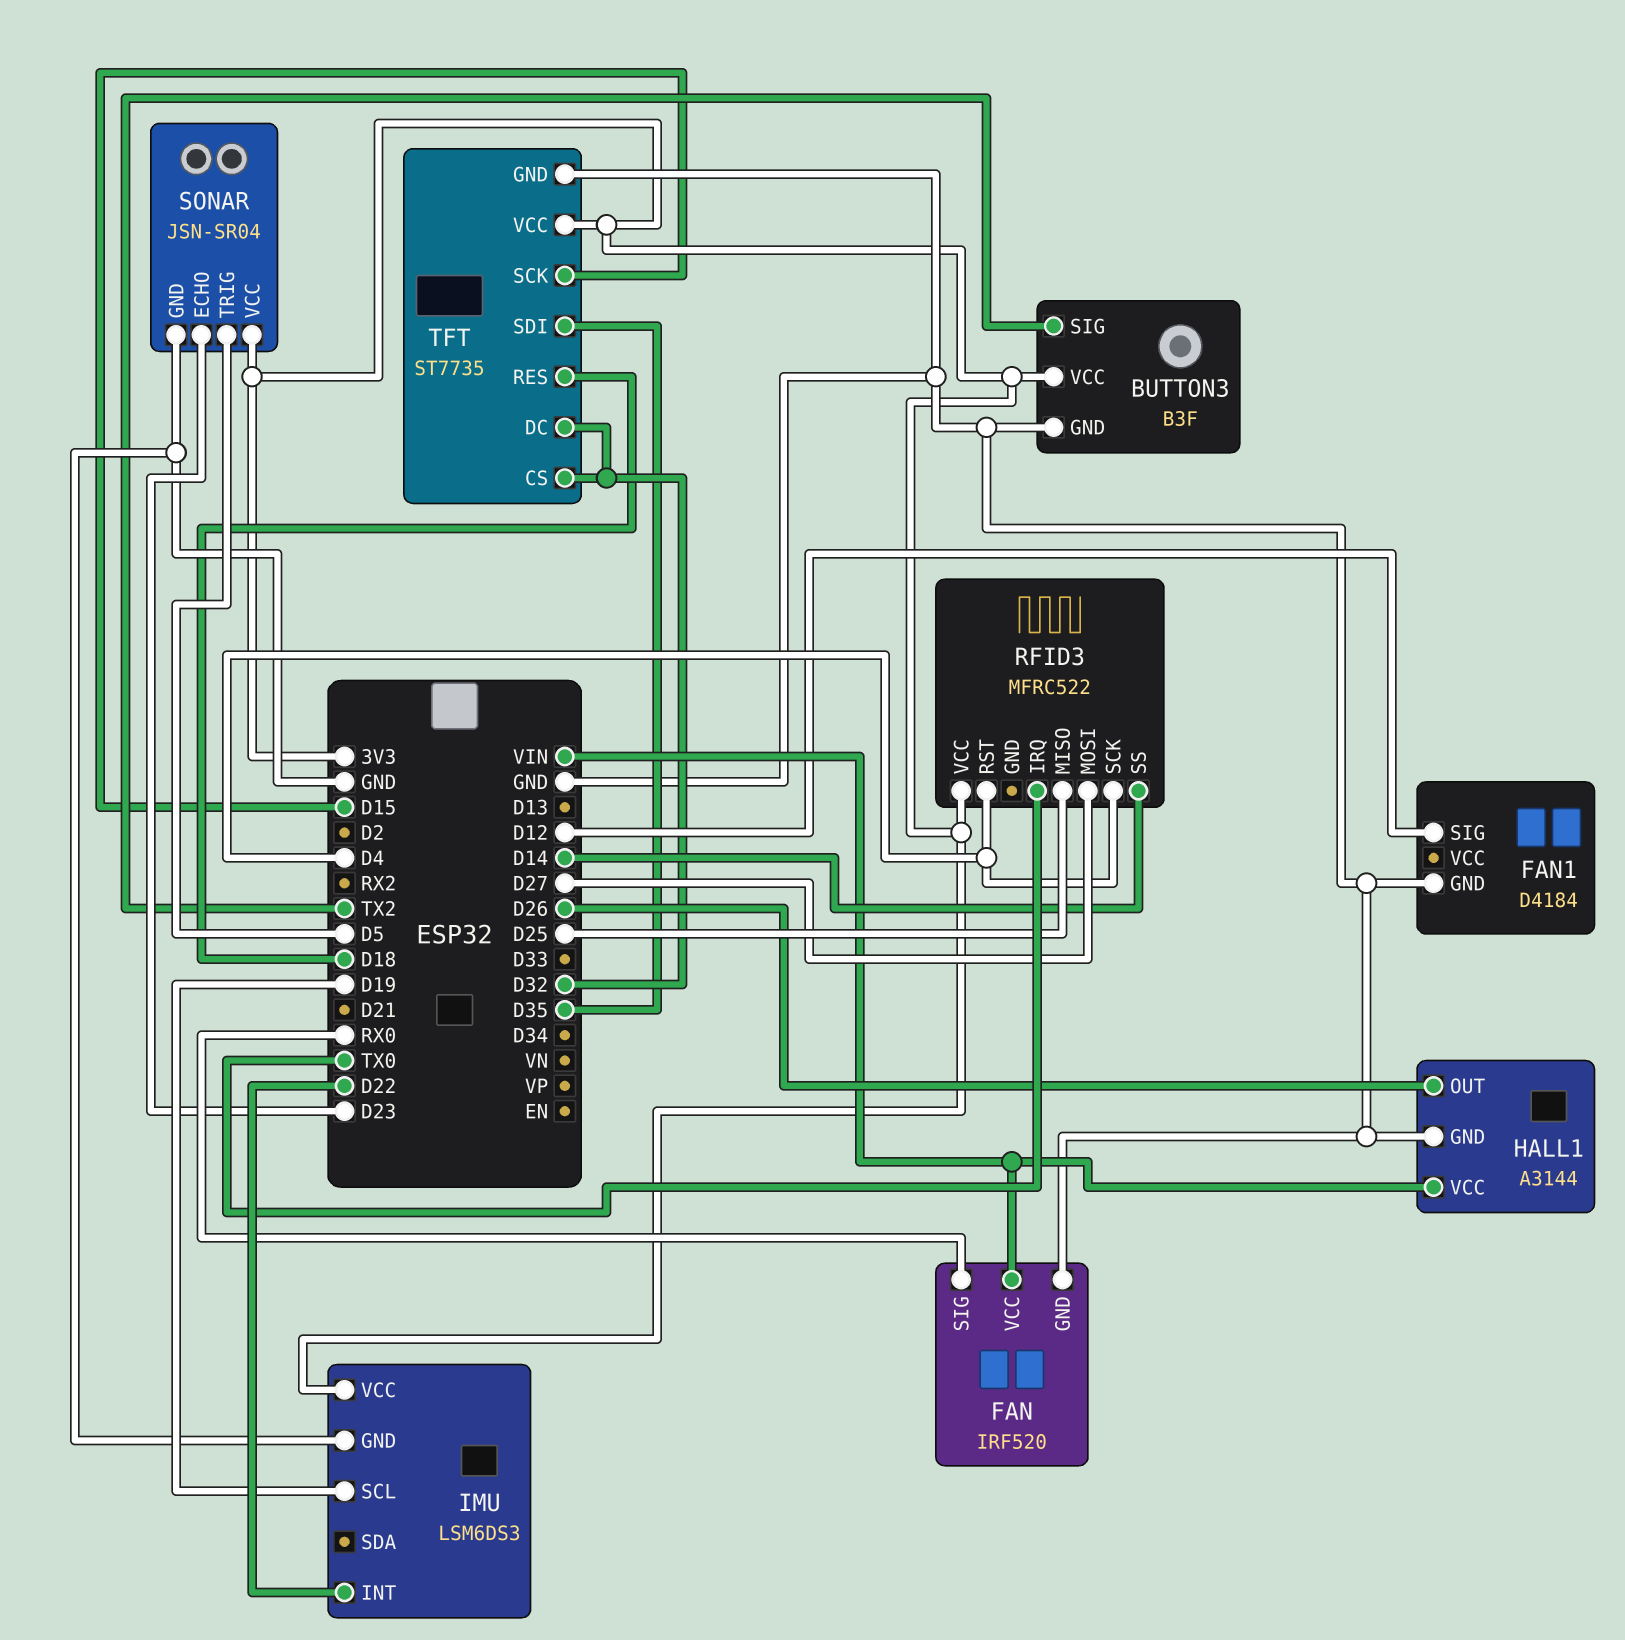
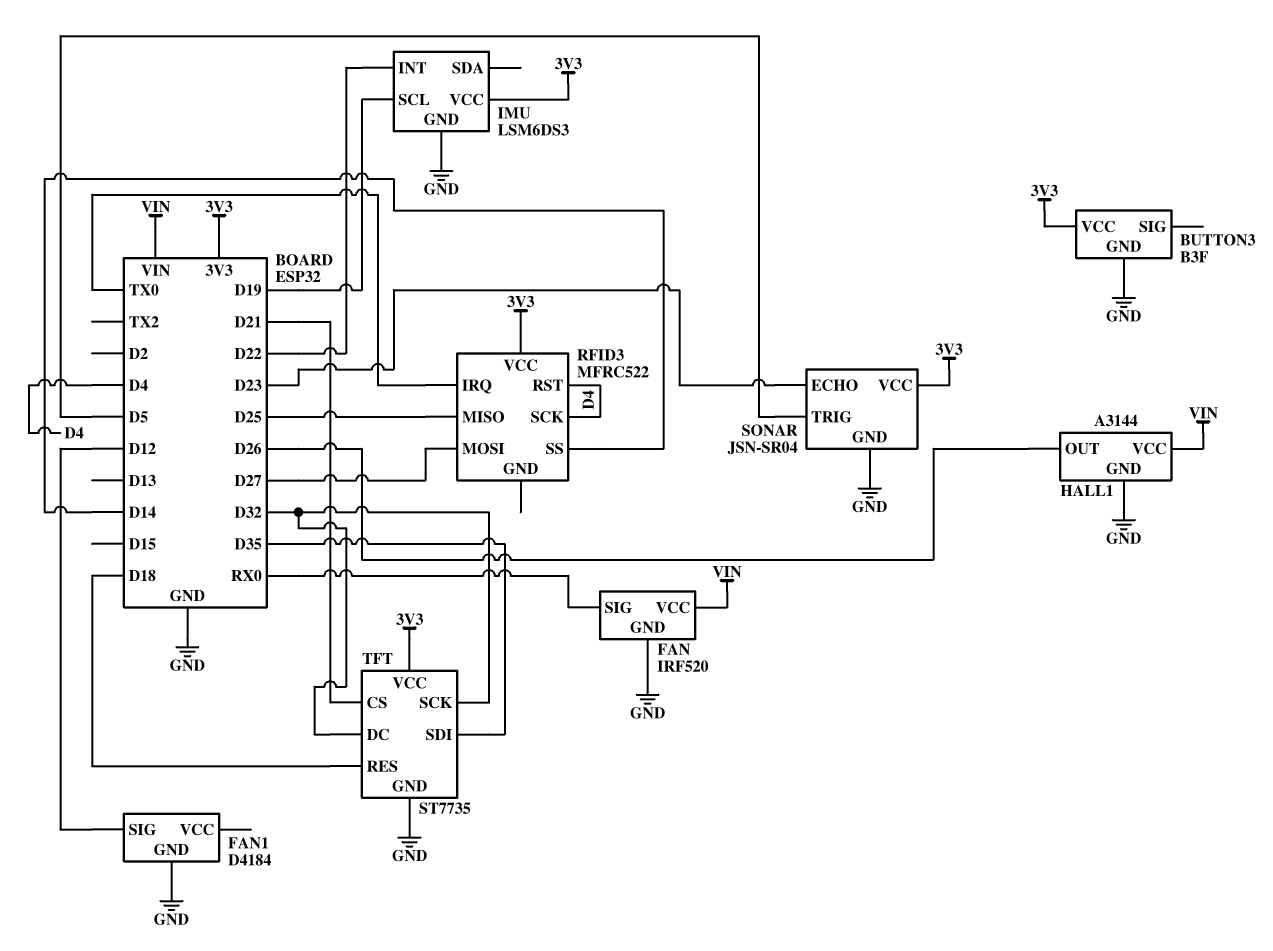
BUTTON3 pin SIG: TX2 -> none
TFT pin CS: D32 -> D21
TFT pin SCK: D15 -> D32

